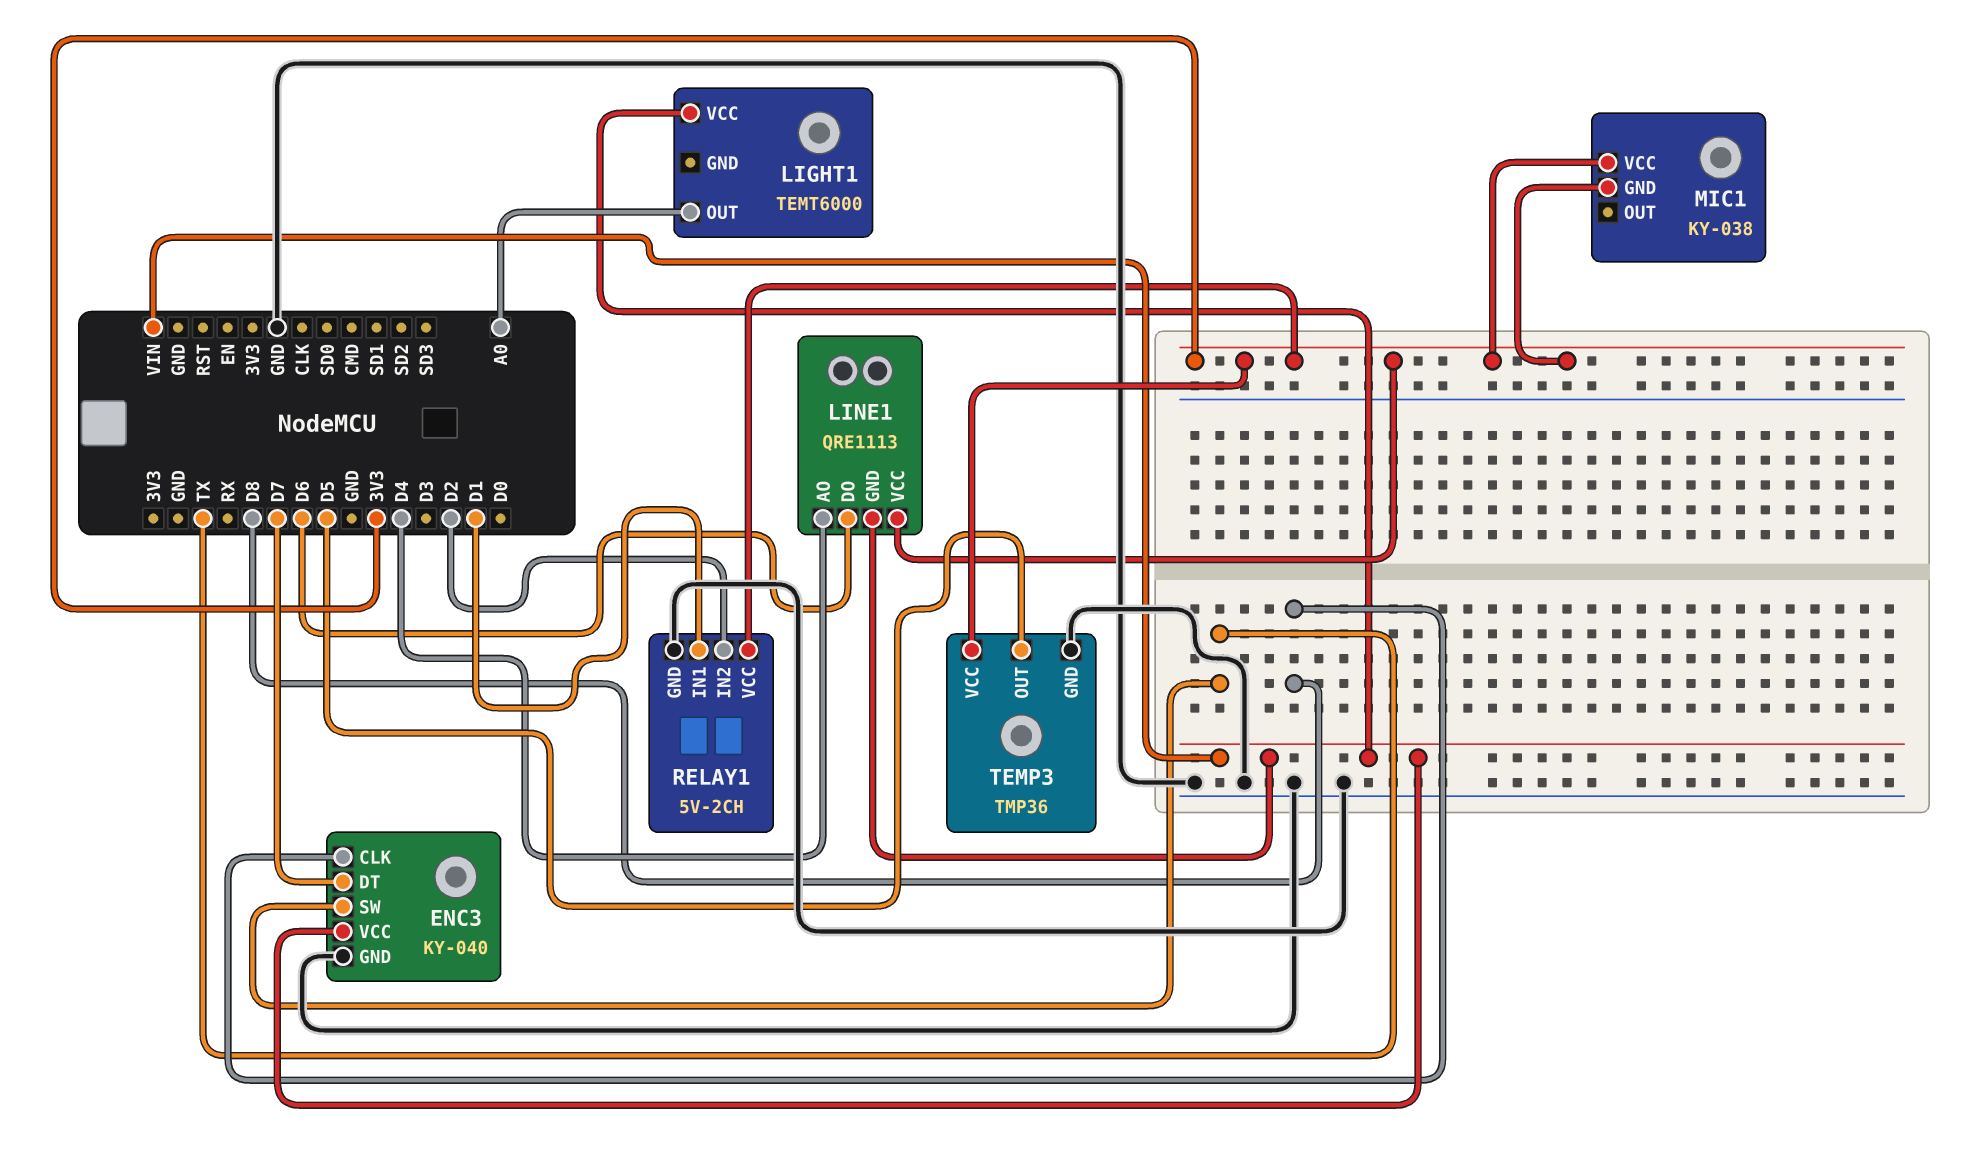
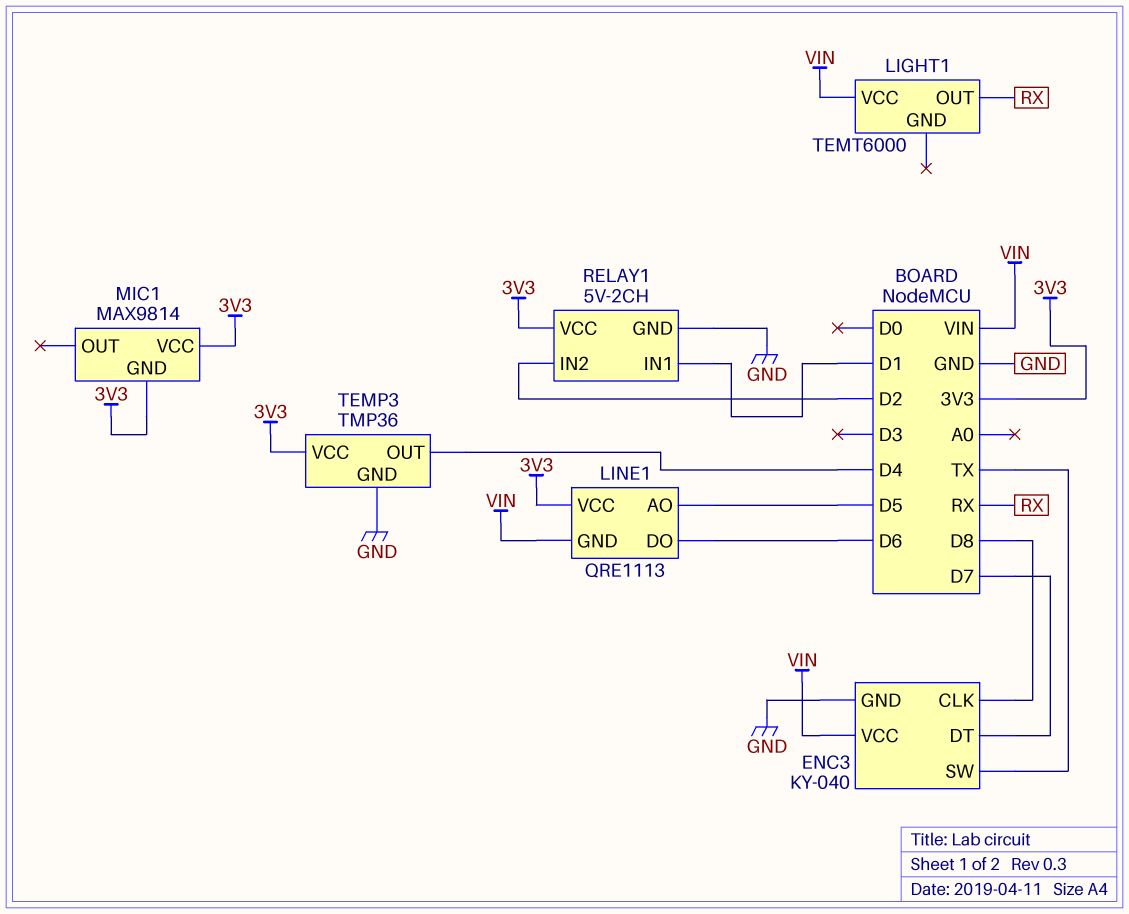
LIGHT1 pin OUT: A0 -> RX
LINE1 pin AO: D4 -> D5
MIC1: KY-038 -> MAX9814
TEMP3 pin OUT: D5 -> D4

